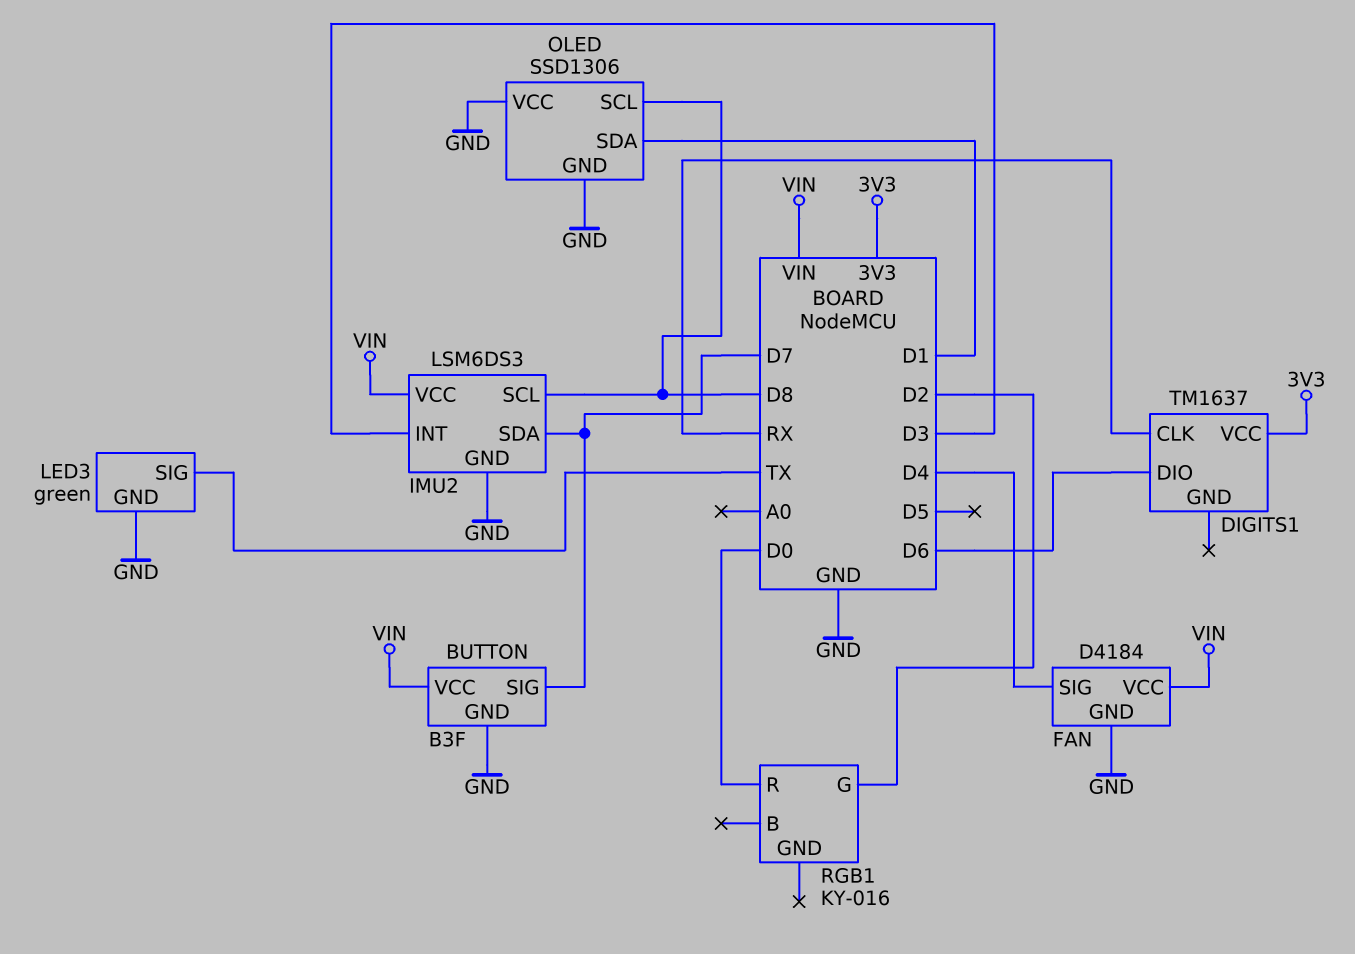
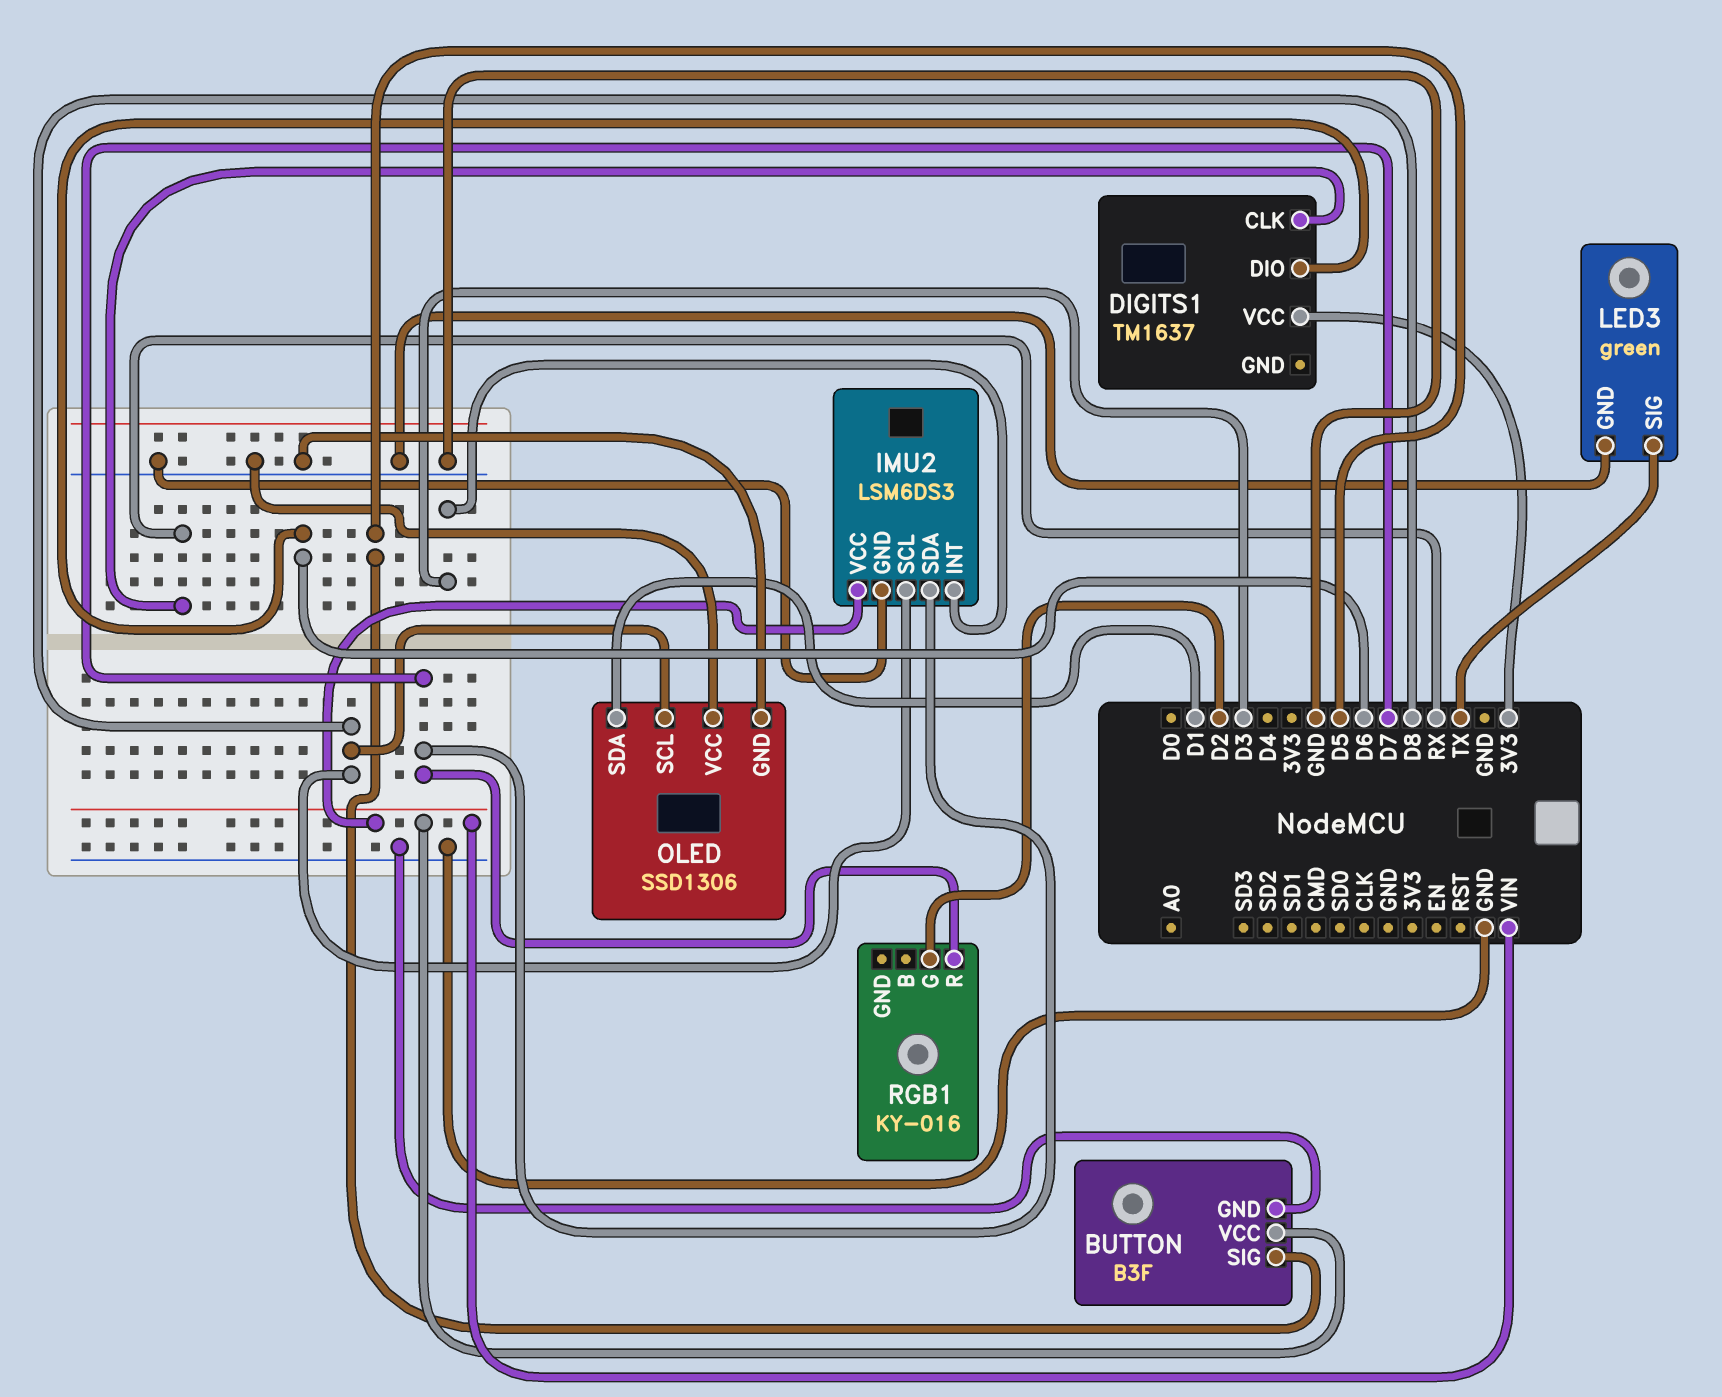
BUTTON pin SIG: D7 -> D5
FAN: D4184 -> none
FAN pin GND: GND -> none
FAN pin SIG: D4 -> none
FAN pin VCC: VIN -> none
RGB1 pin R: D0 -> D7

